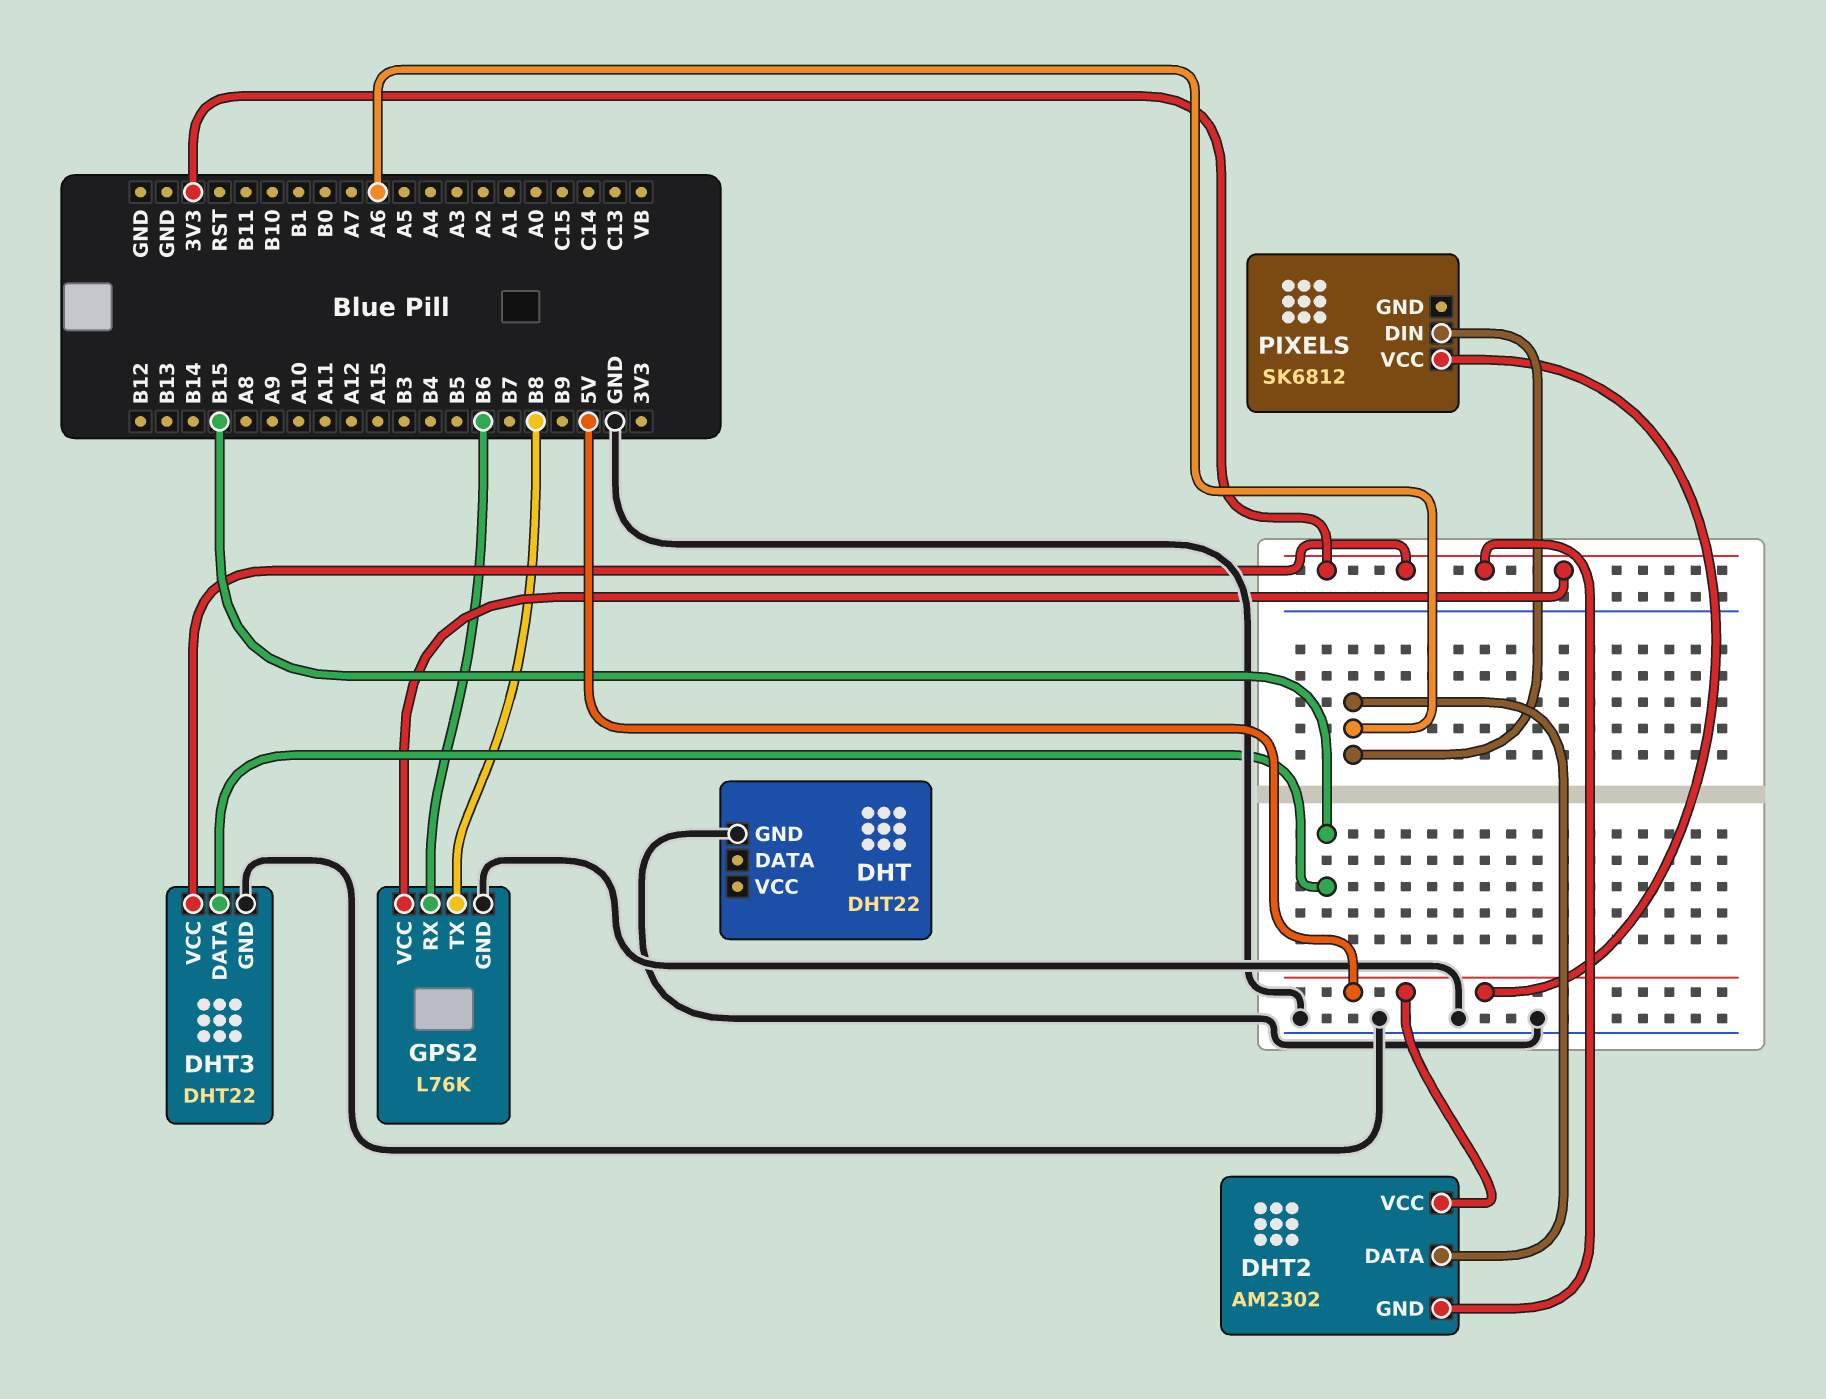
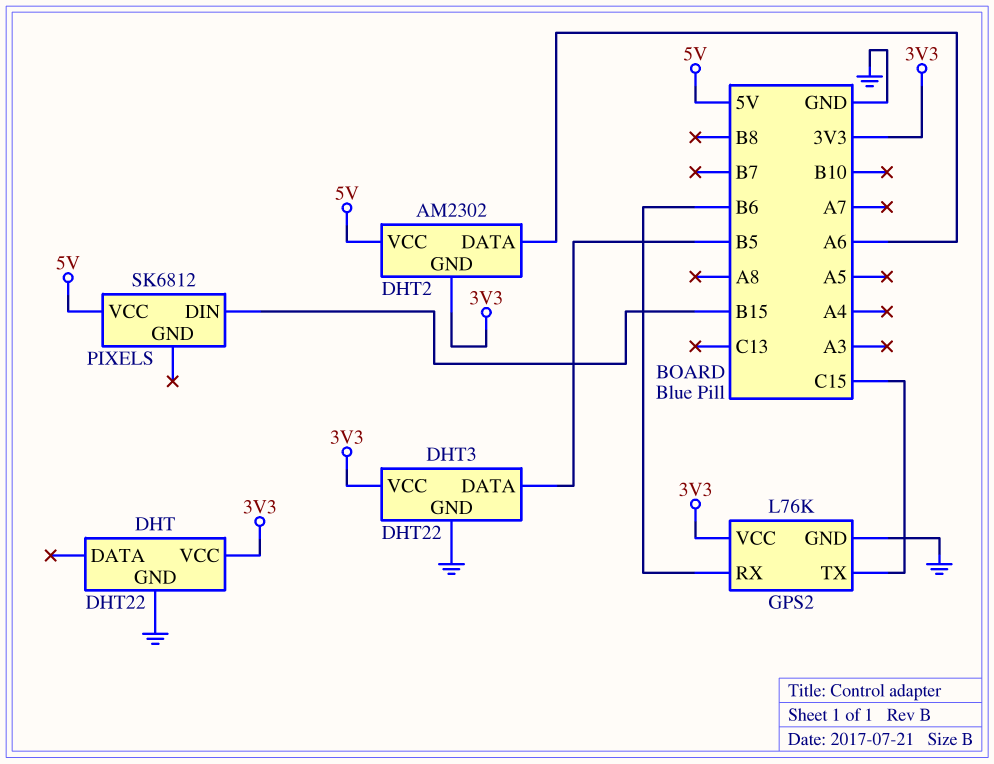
DHT pin VCC: none -> 3V3
DHT3 pin DATA: B15 -> B5
GPS2 pin TX: B8 -> C15
PIXELS pin DIN: A6 -> B15

